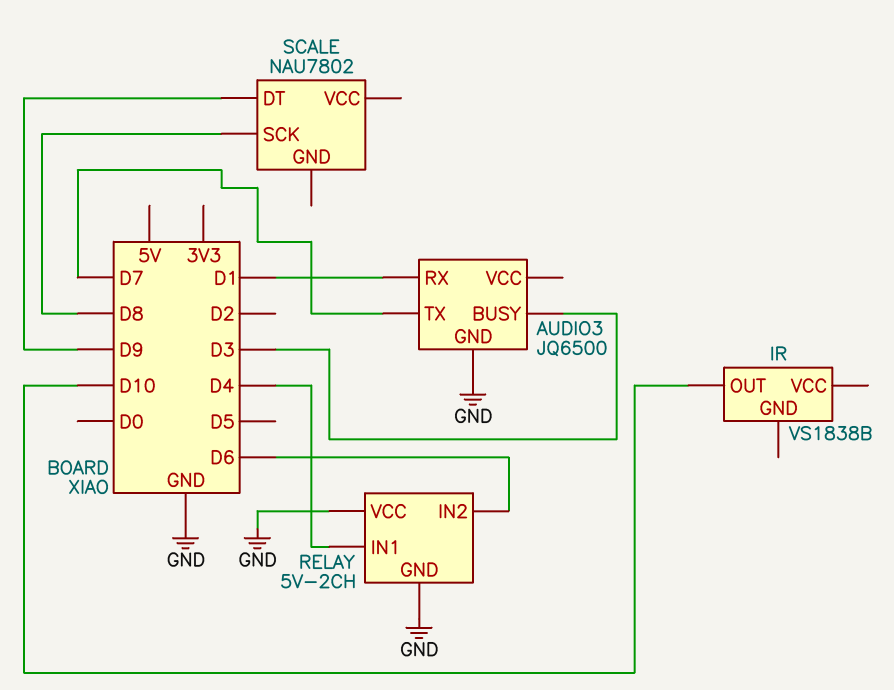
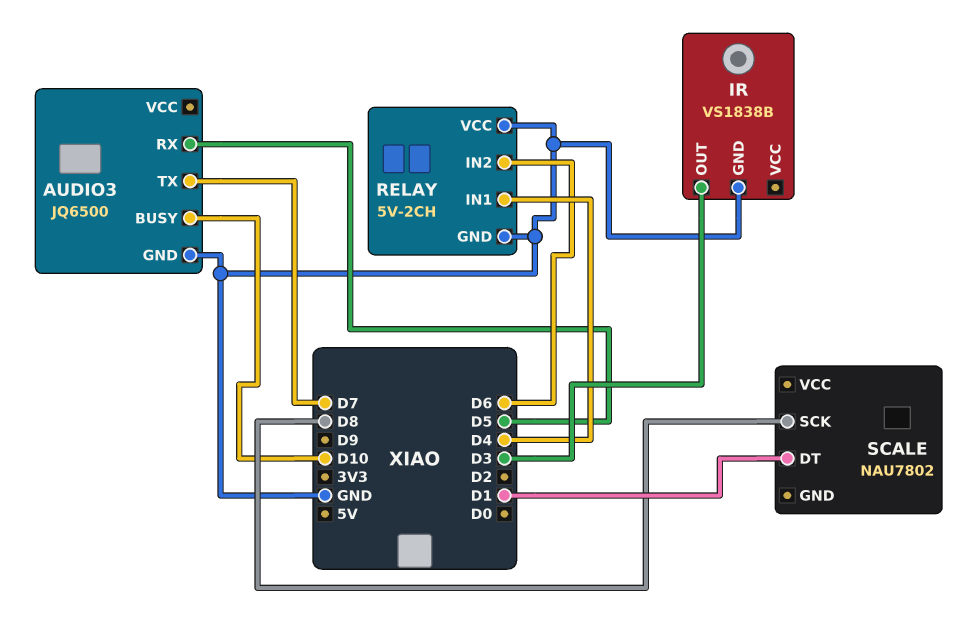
AUDIO3 pin BUSY: D3 -> D10
AUDIO3 pin RX: D1 -> D5
IR pin GND: none -> GND
IR pin OUT: D10 -> D3
SCALE pin DT: D9 -> D1

